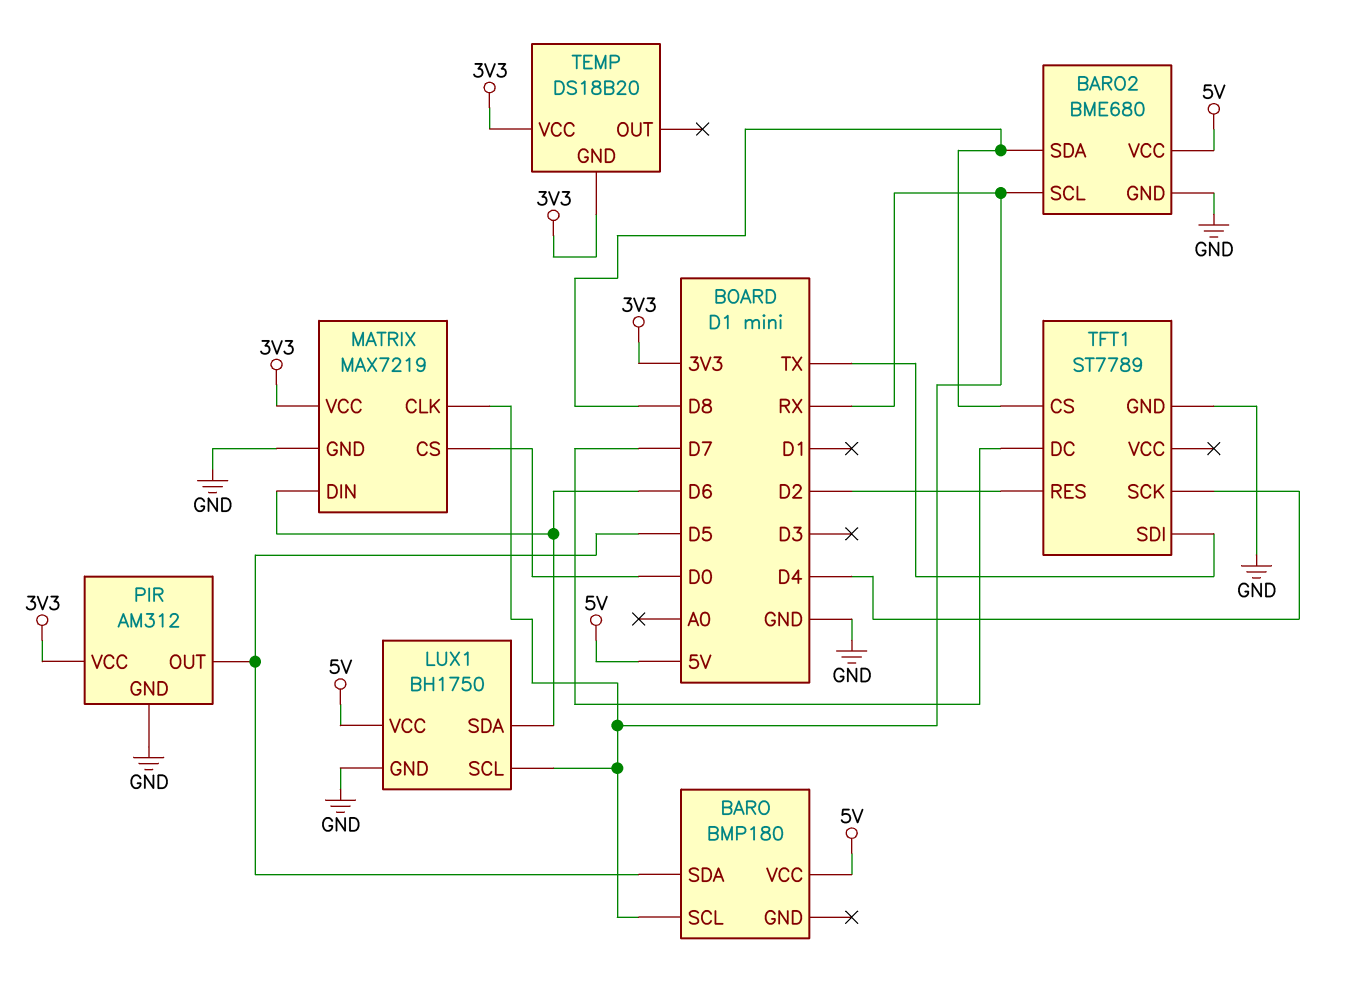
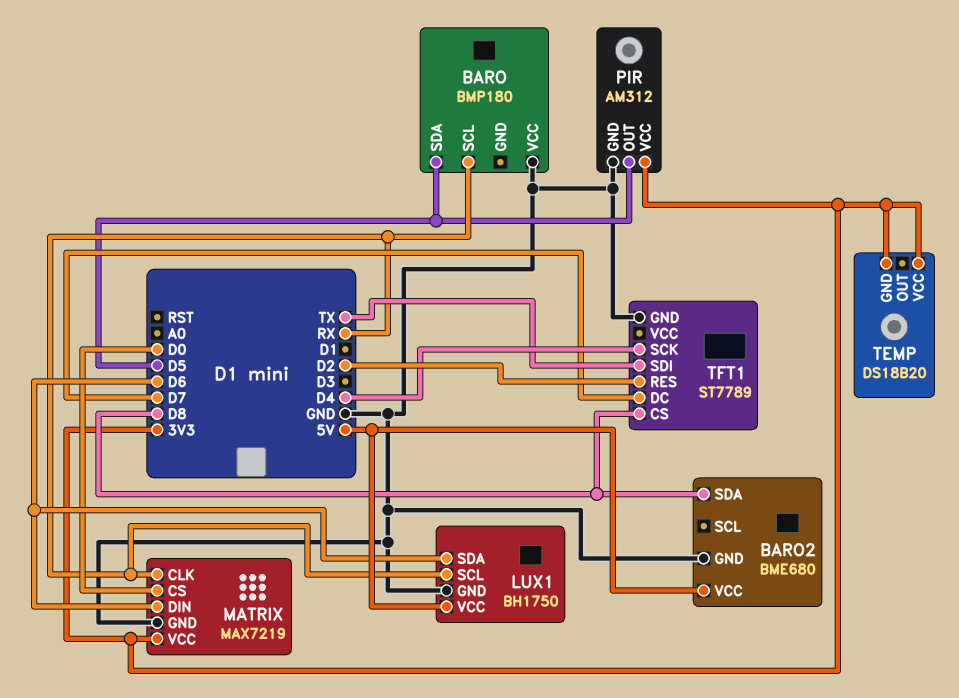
BARO pin VCC: 5V -> GND
BARO2 pin SCL: RX -> none

